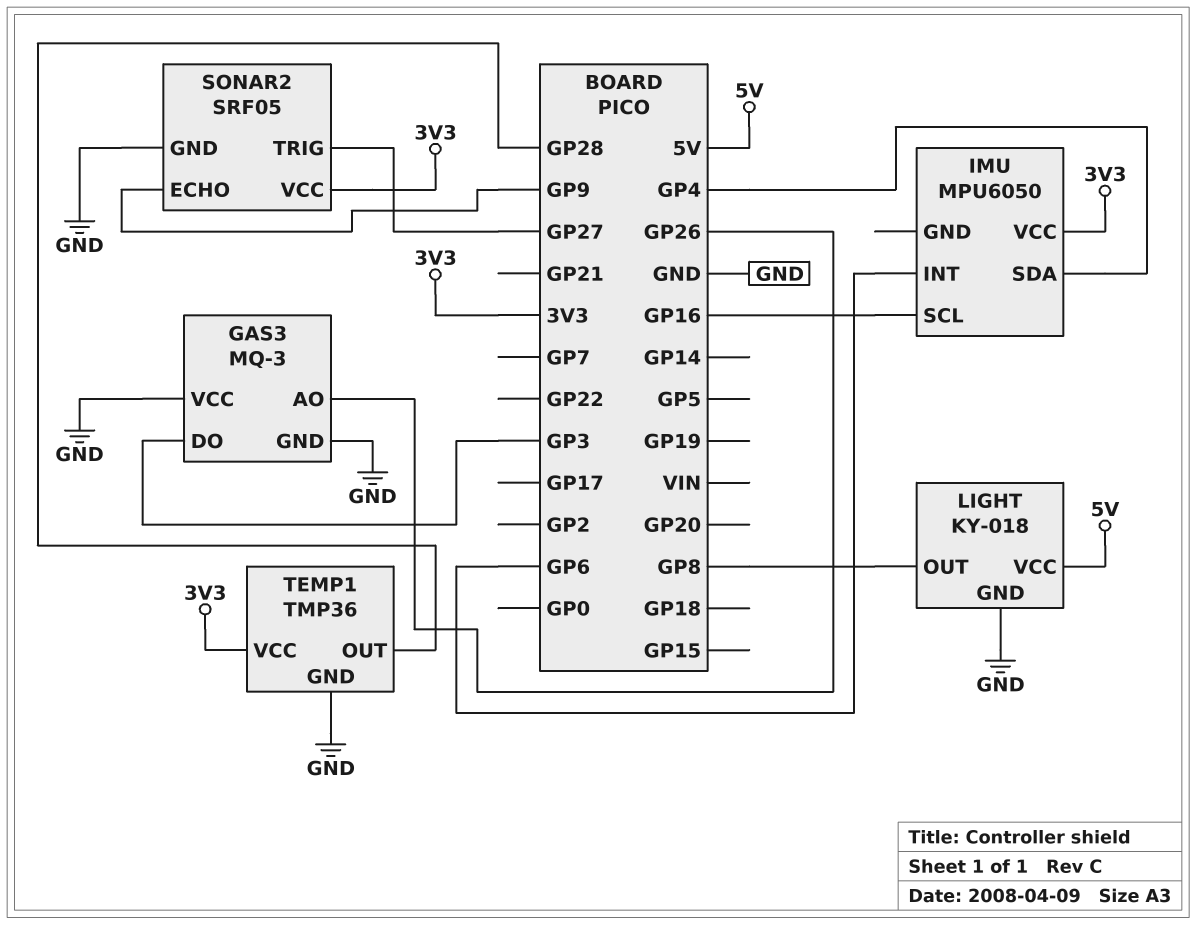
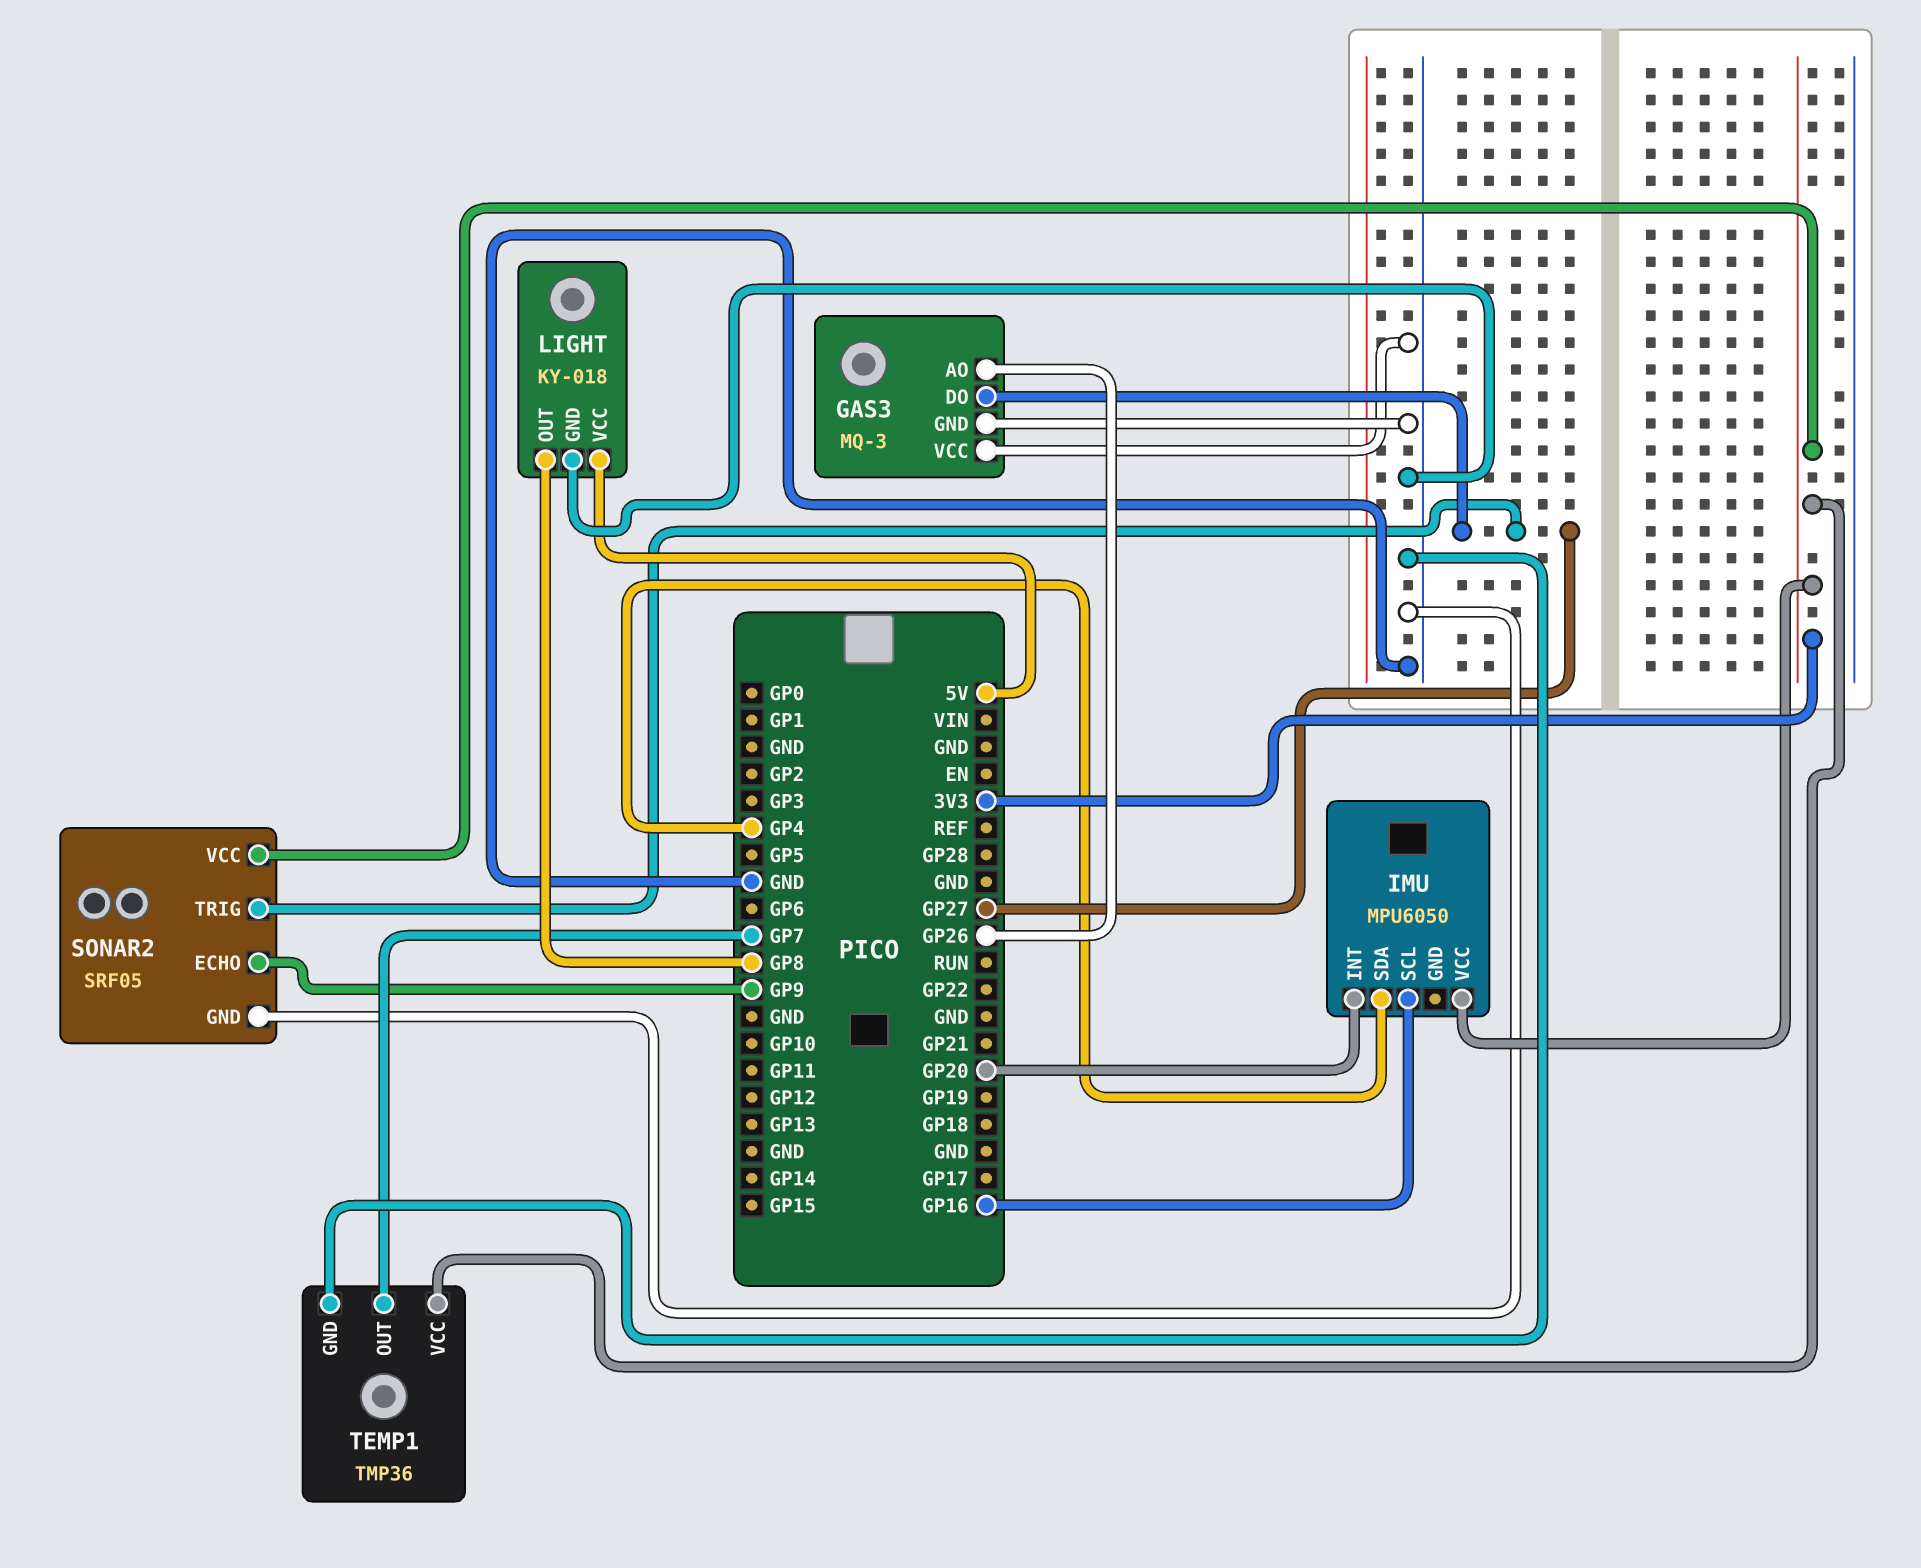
GAS3 pin DO: GP3 -> GP27
IMU pin INT: GP6 -> GP20
TEMP1 pin OUT: GP28 -> GP7

